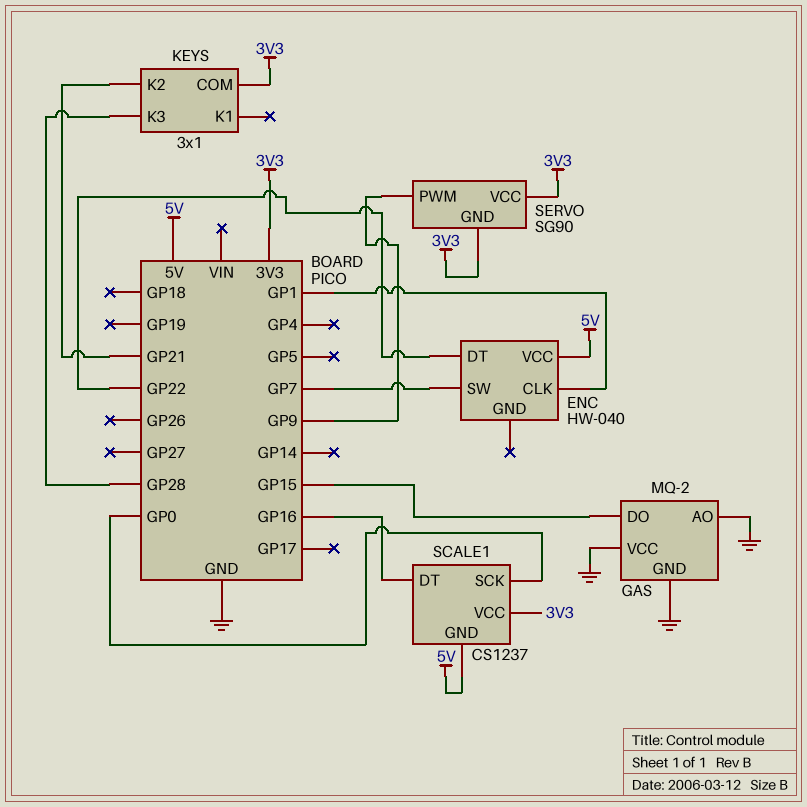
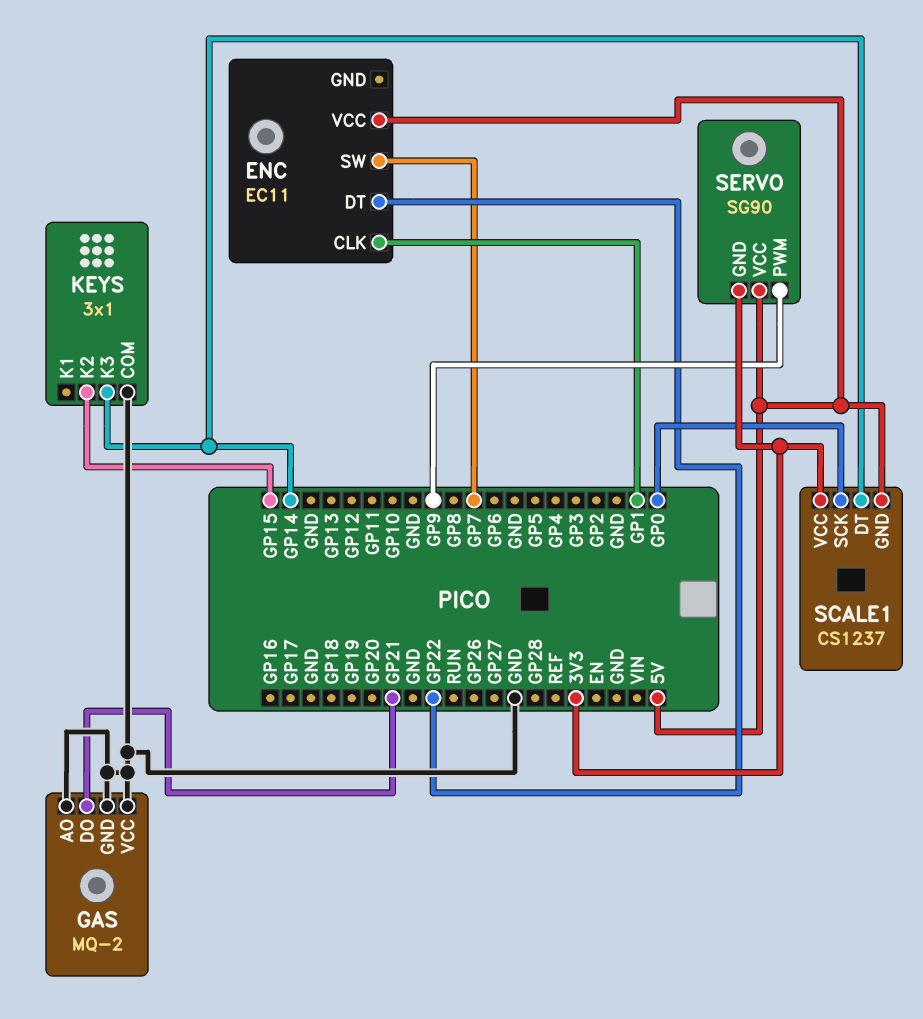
ENC: HW-040 -> EC11
GAS pin DO: GP15 -> GP21
KEYS pin COM: 3V3 -> GND
KEYS pin K2: GP21 -> GP15
KEYS pin K3: GP28 -> GP14
SCALE1 pin DT: GP16 -> GP14
SERVO pin VCC: 3V3 -> 5V

